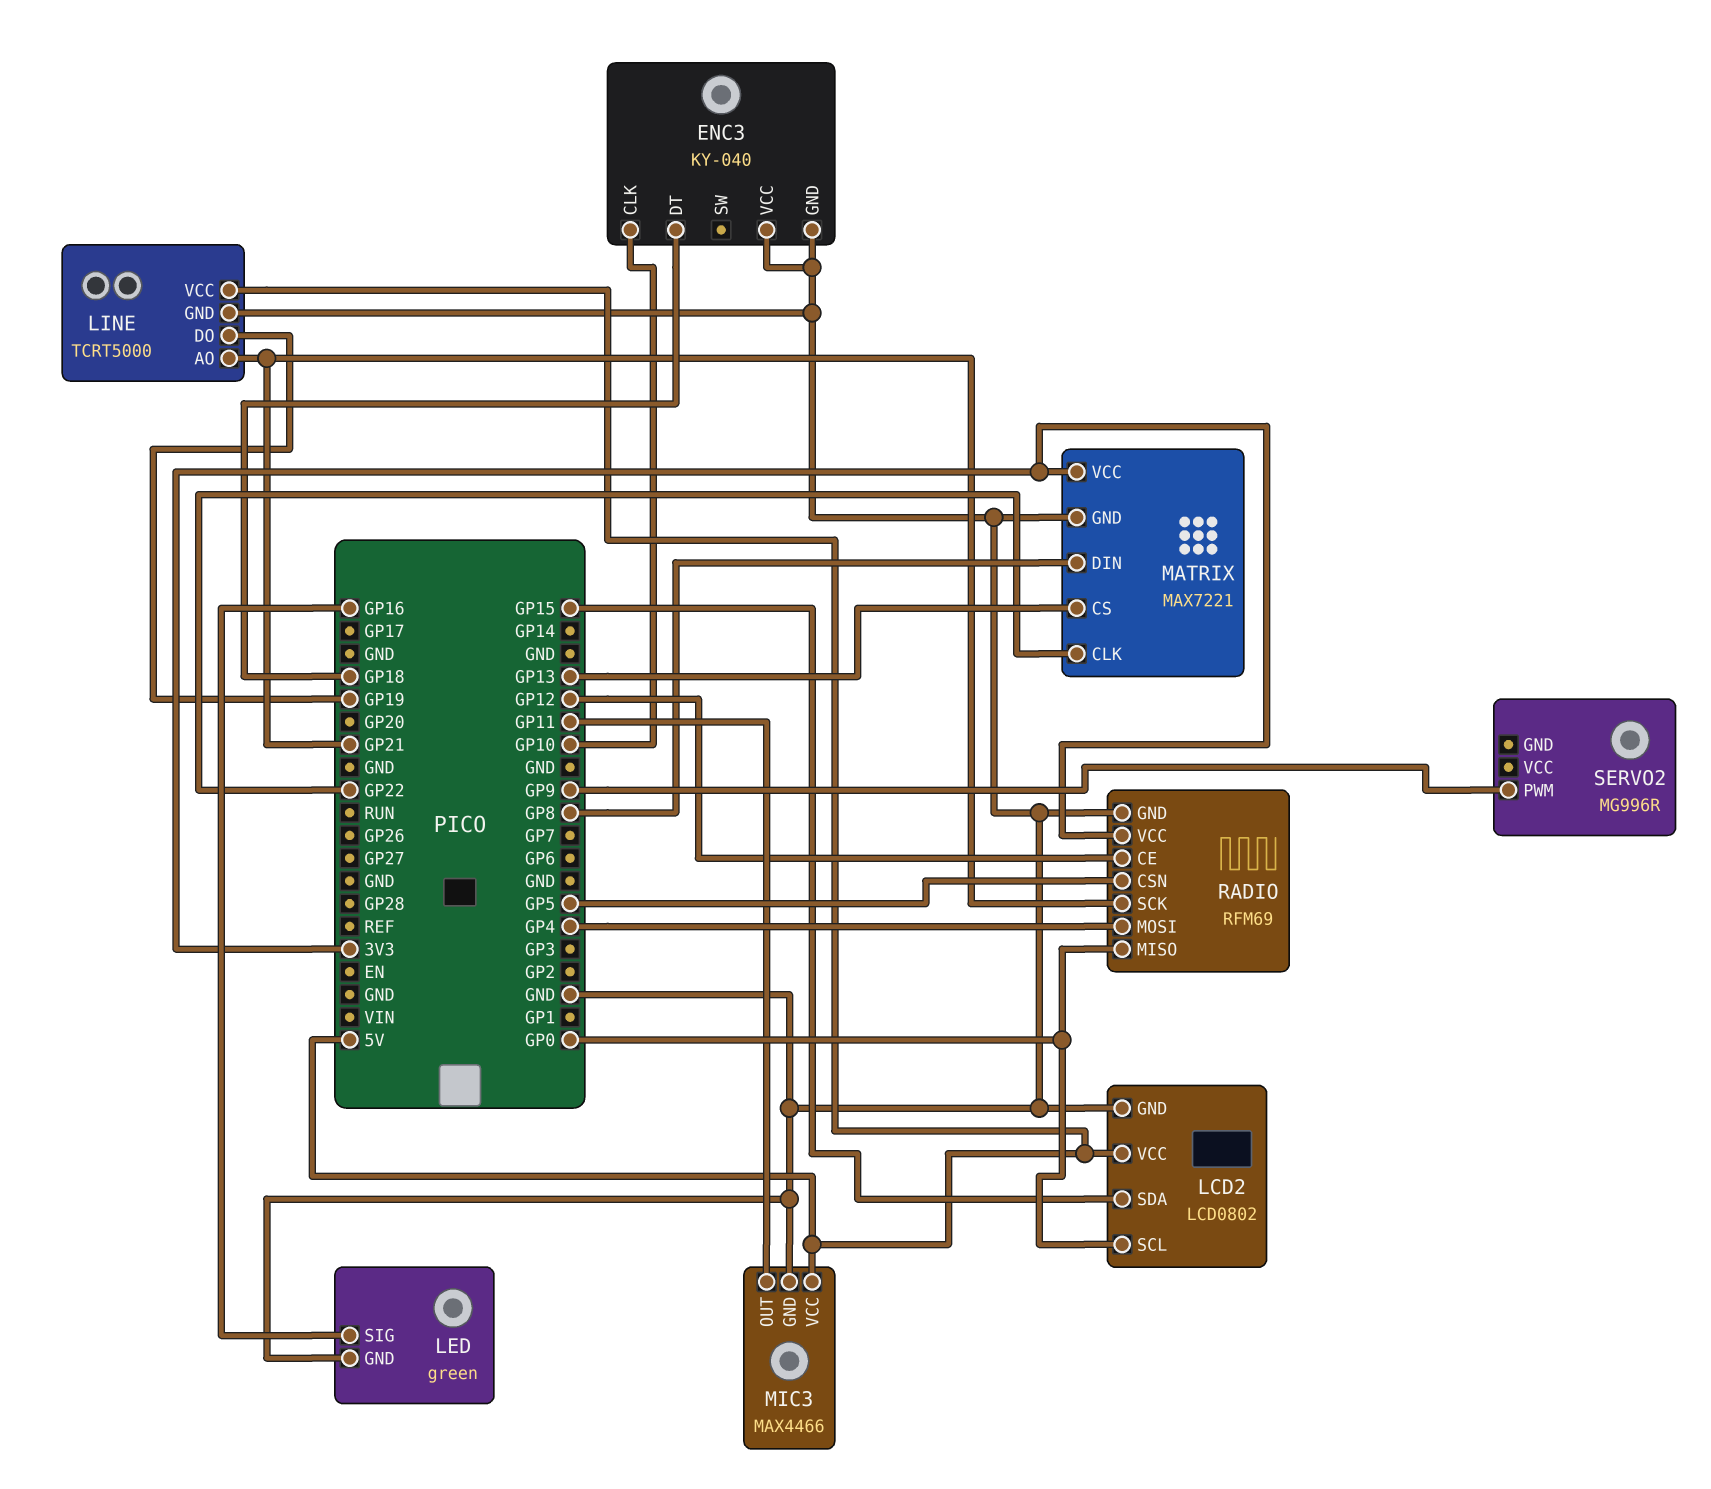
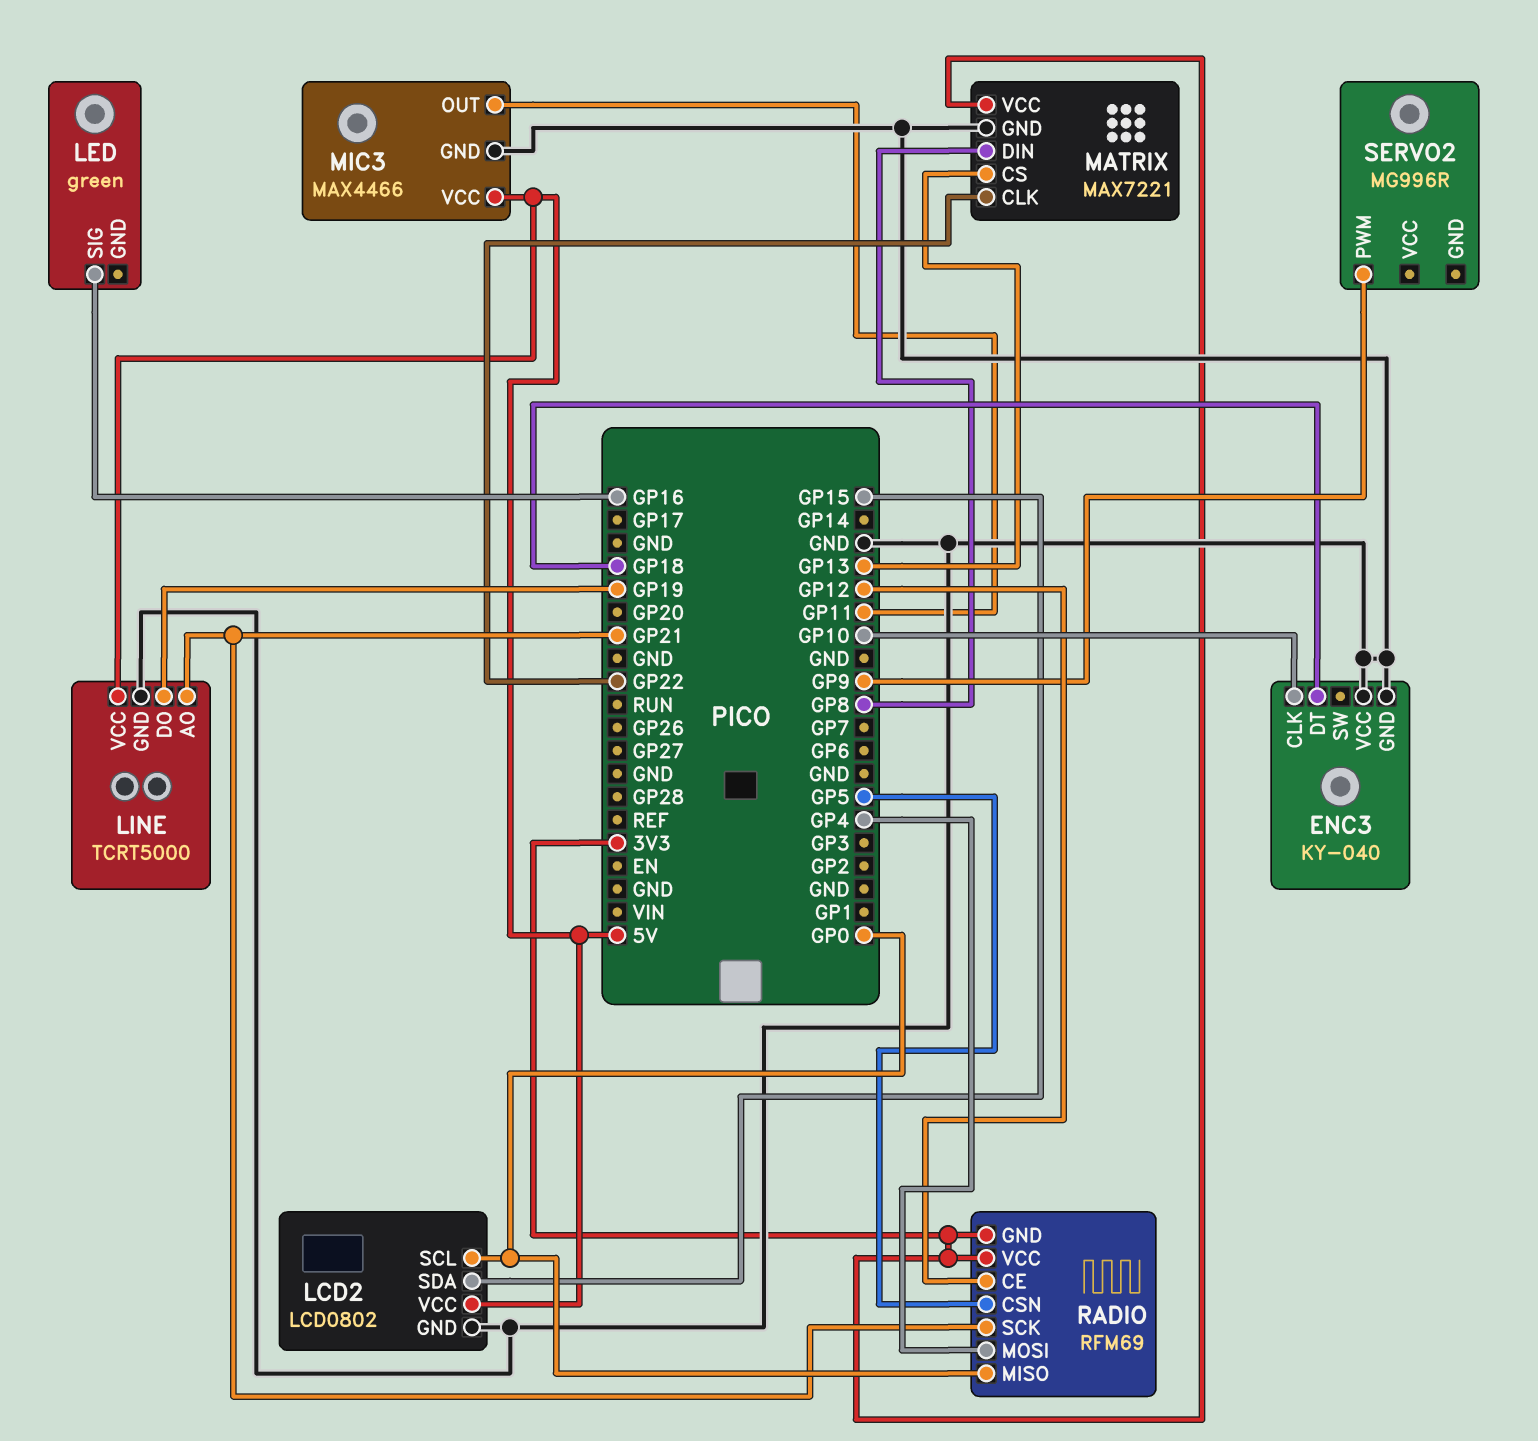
LED pin GND: GND -> none
RADIO pin GND: GND -> 3V3

